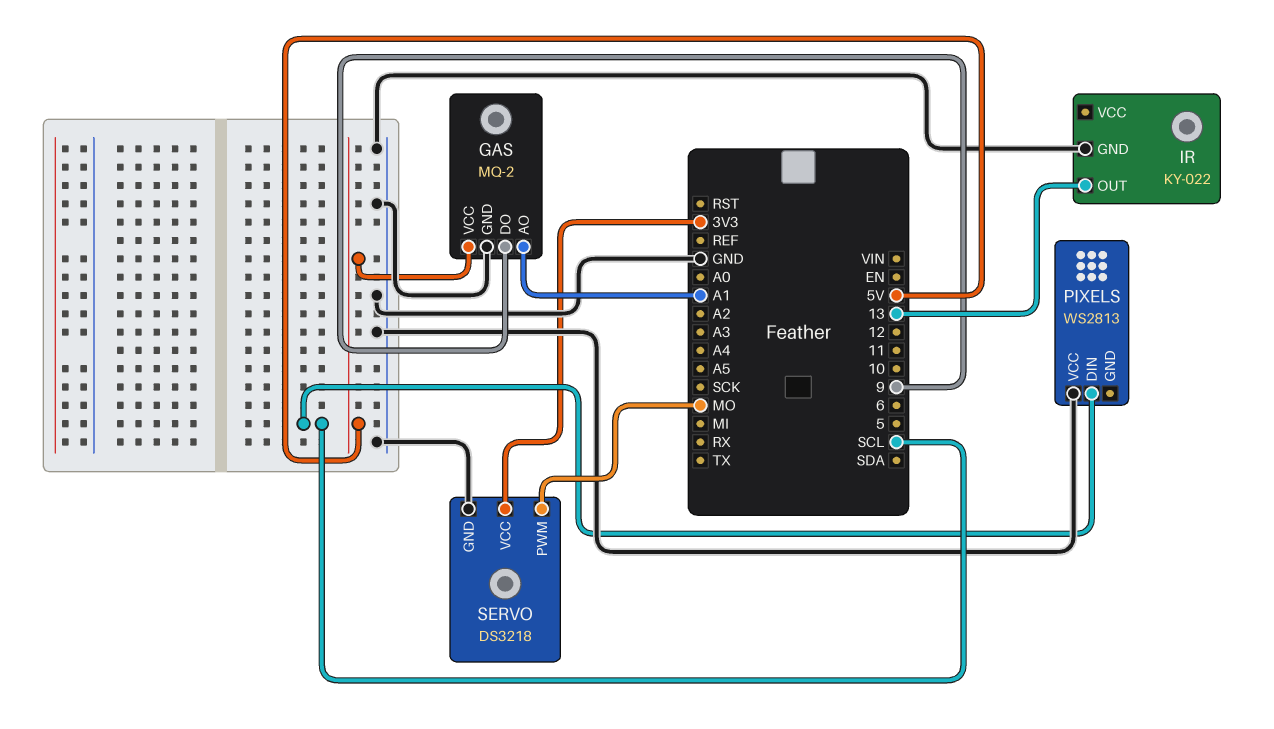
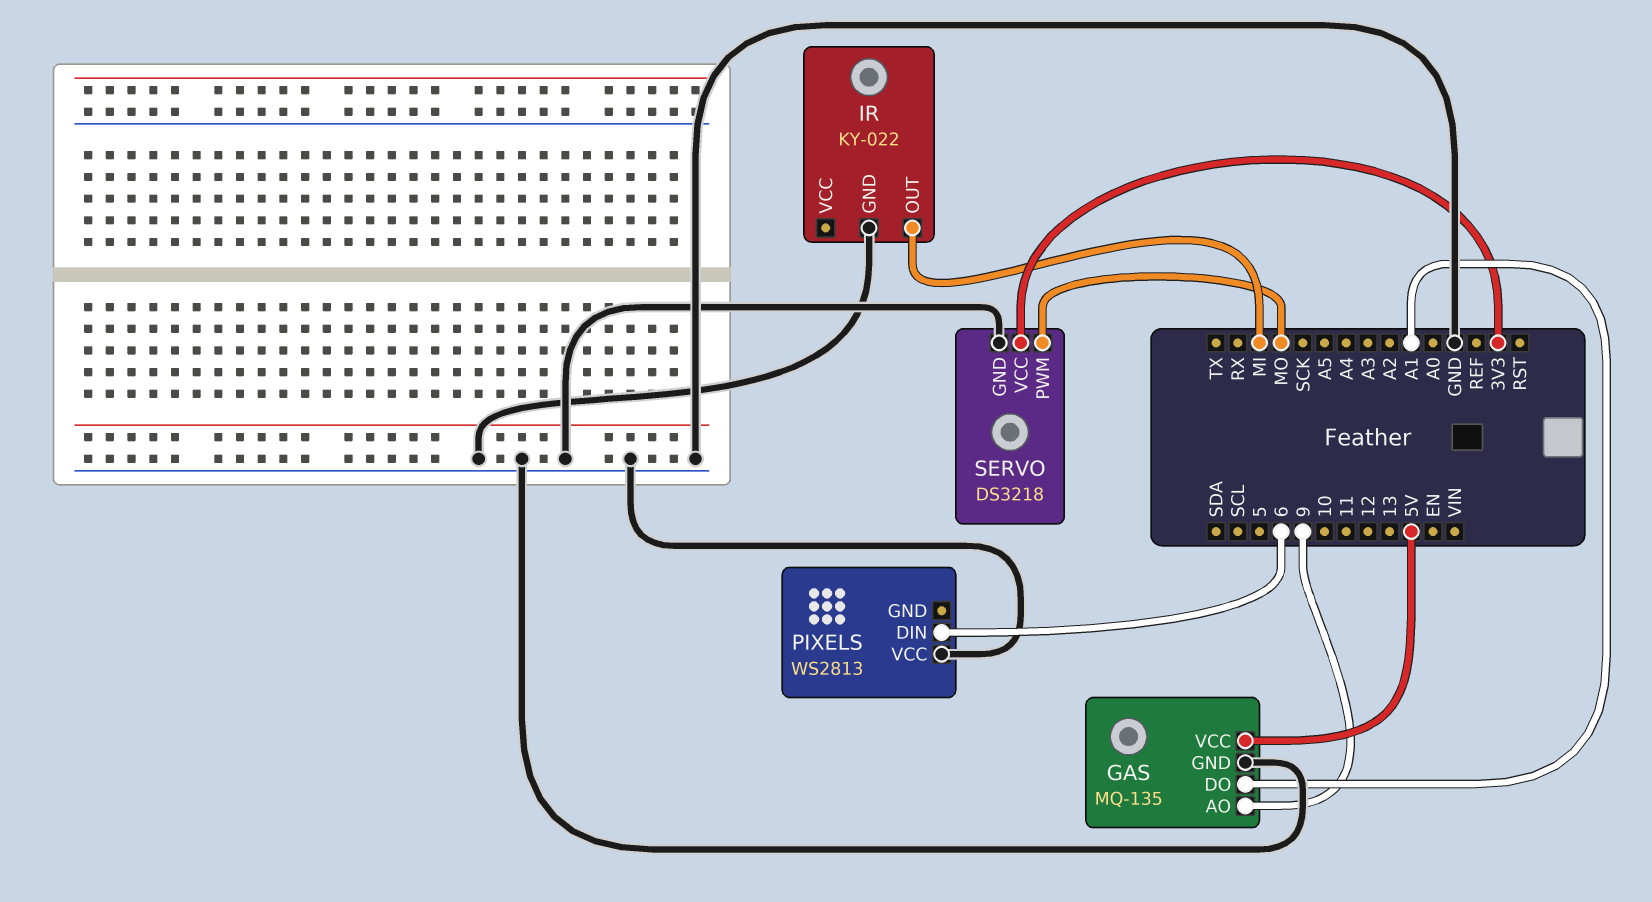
GAS: MQ-2 -> MQ-135
GAS pin AO: A1 -> 9
GAS pin DO: 9 -> A1
IR pin OUT: 13 -> MI
PIXELS pin DIN: SCL -> 6

